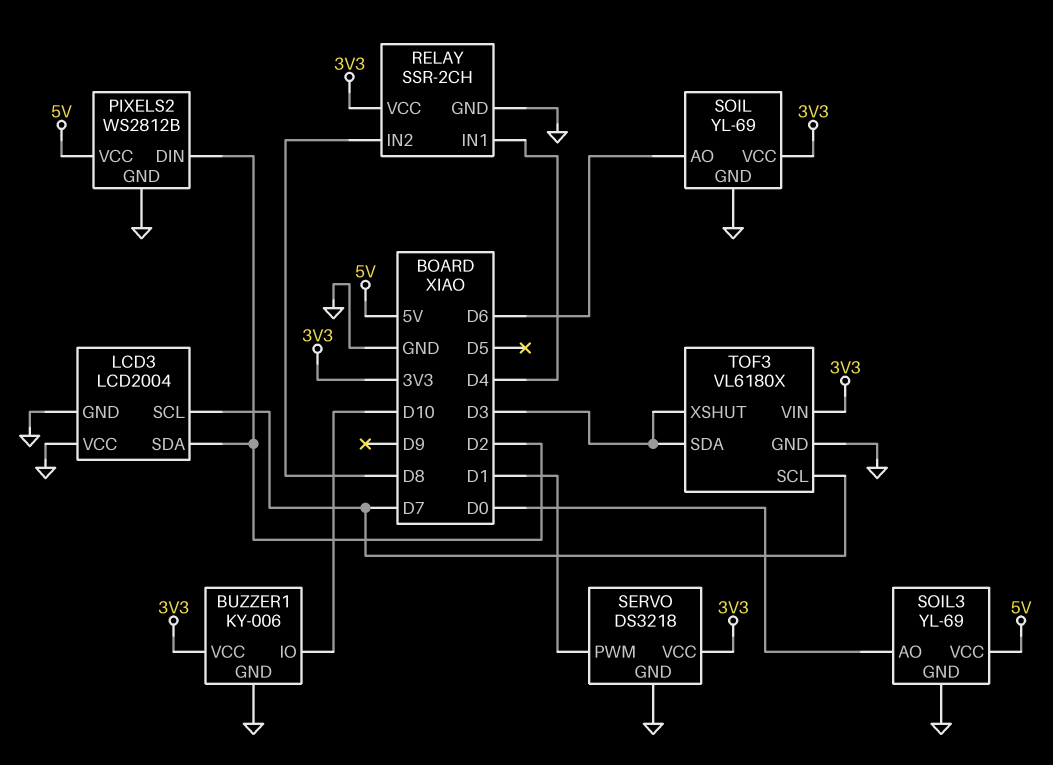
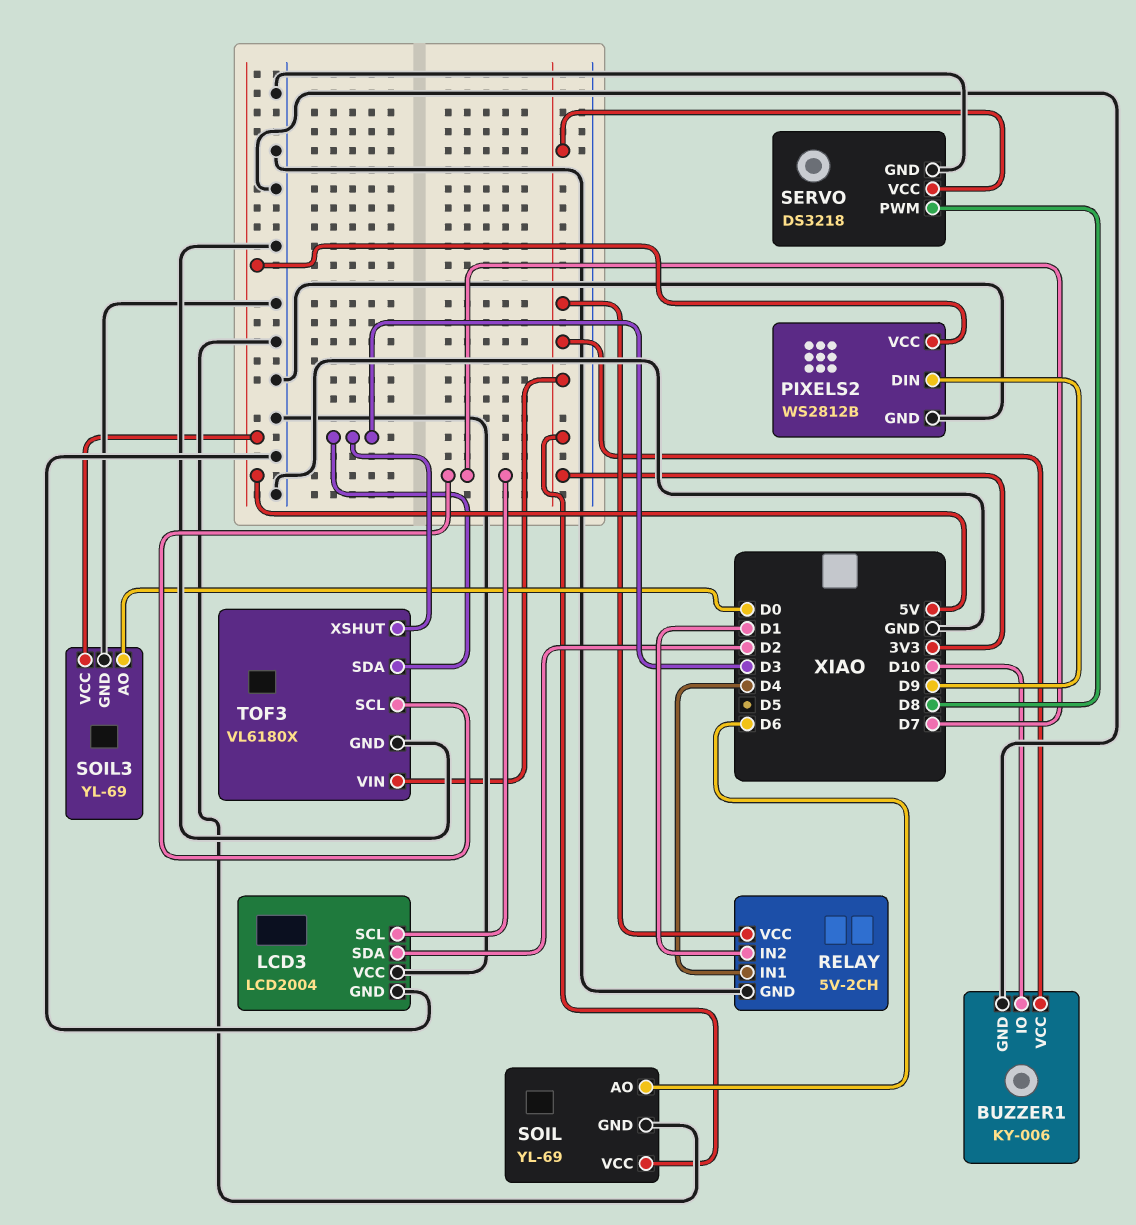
PIXELS2 pin DIN: D2 -> D9
RELAY: SSR-2CH -> 5V-2CH
RELAY pin IN2: D8 -> D1
SERVO pin PWM: D1 -> D8

